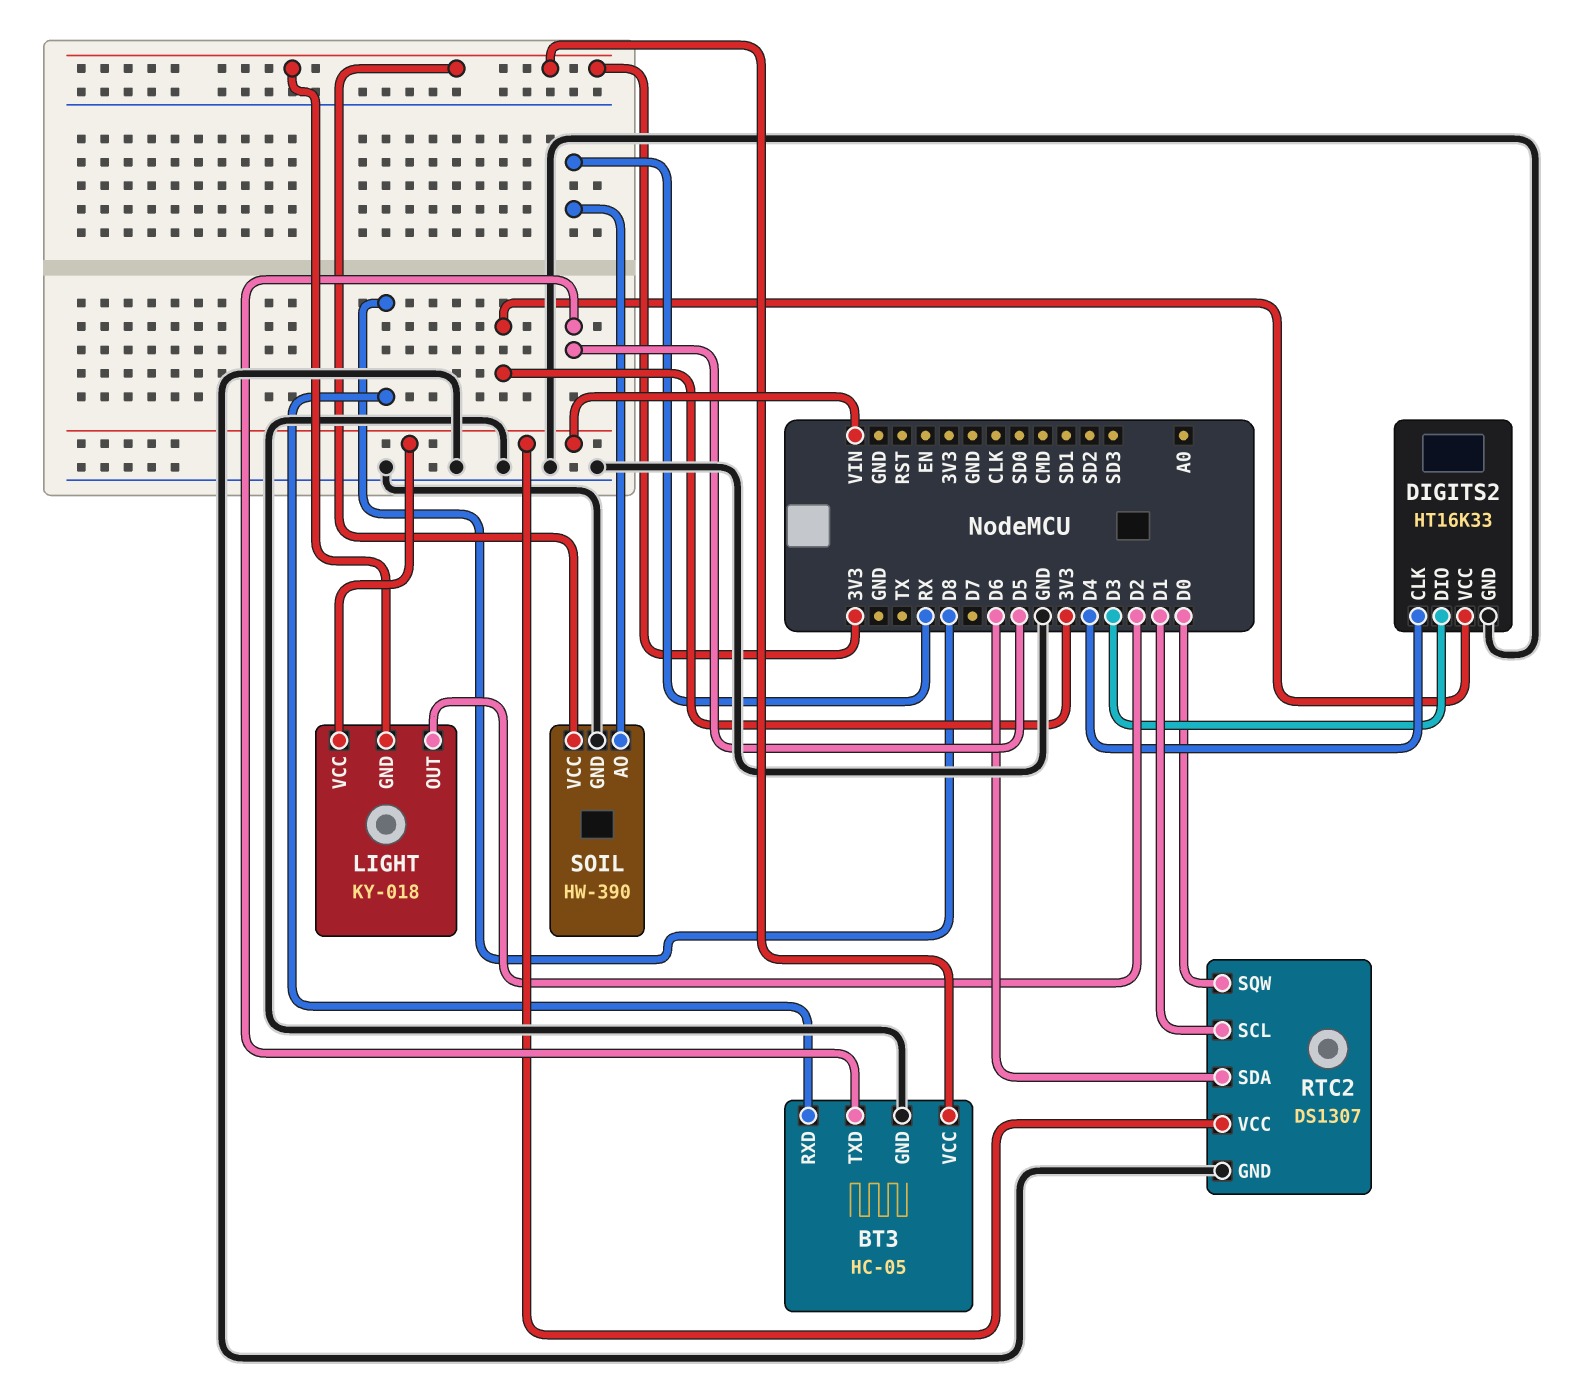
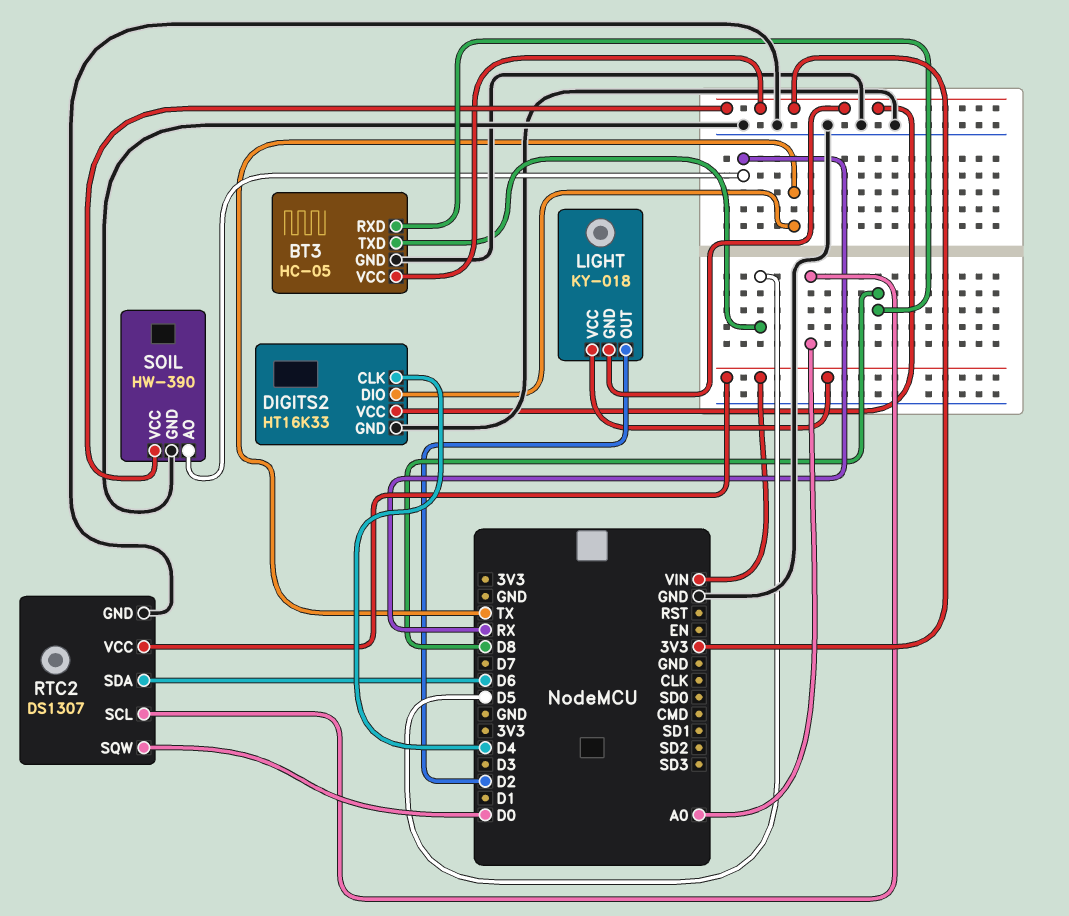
DIGITS2 pin DIO: D3 -> TX
RTC2 pin SCL: D1 -> A0

